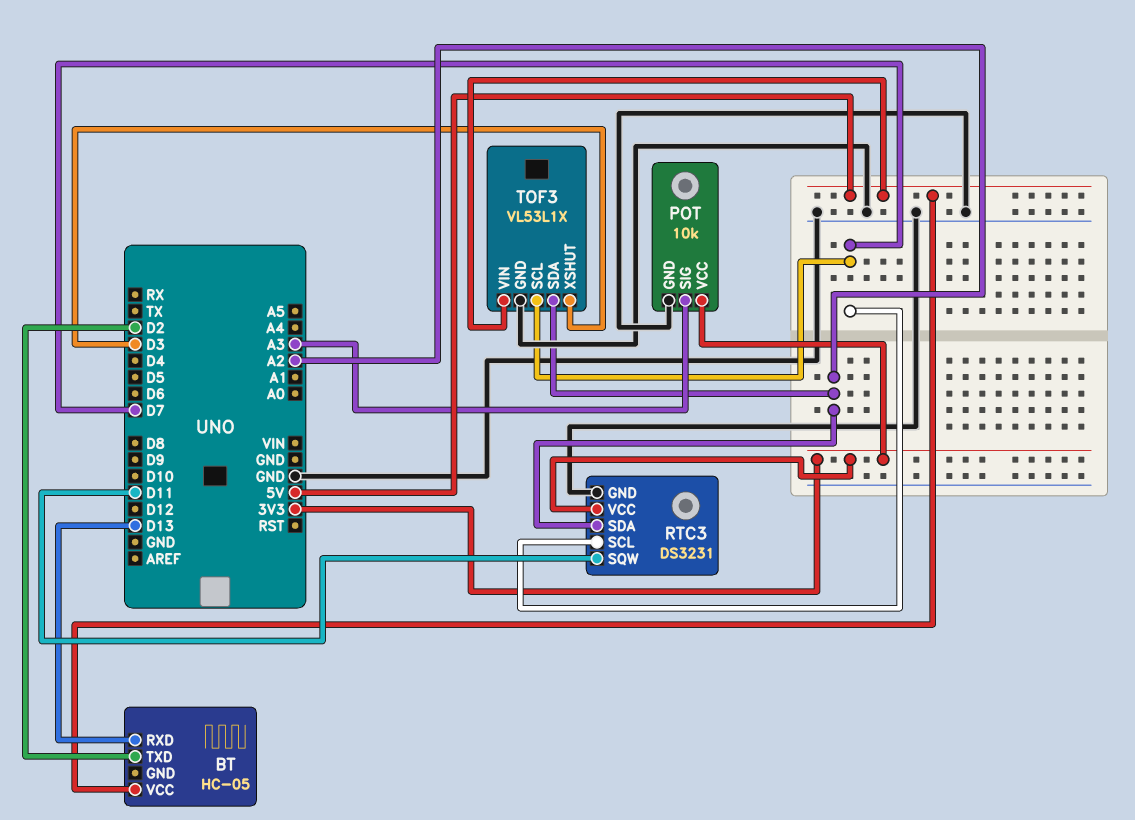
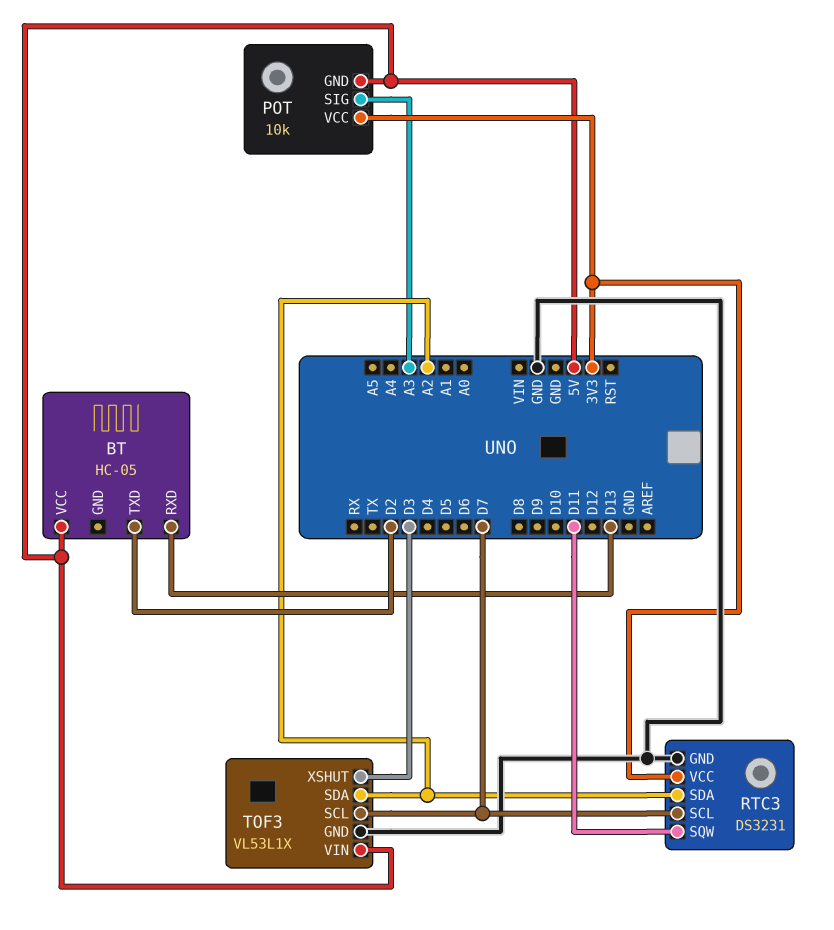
POT pin GND: GND -> 5V

